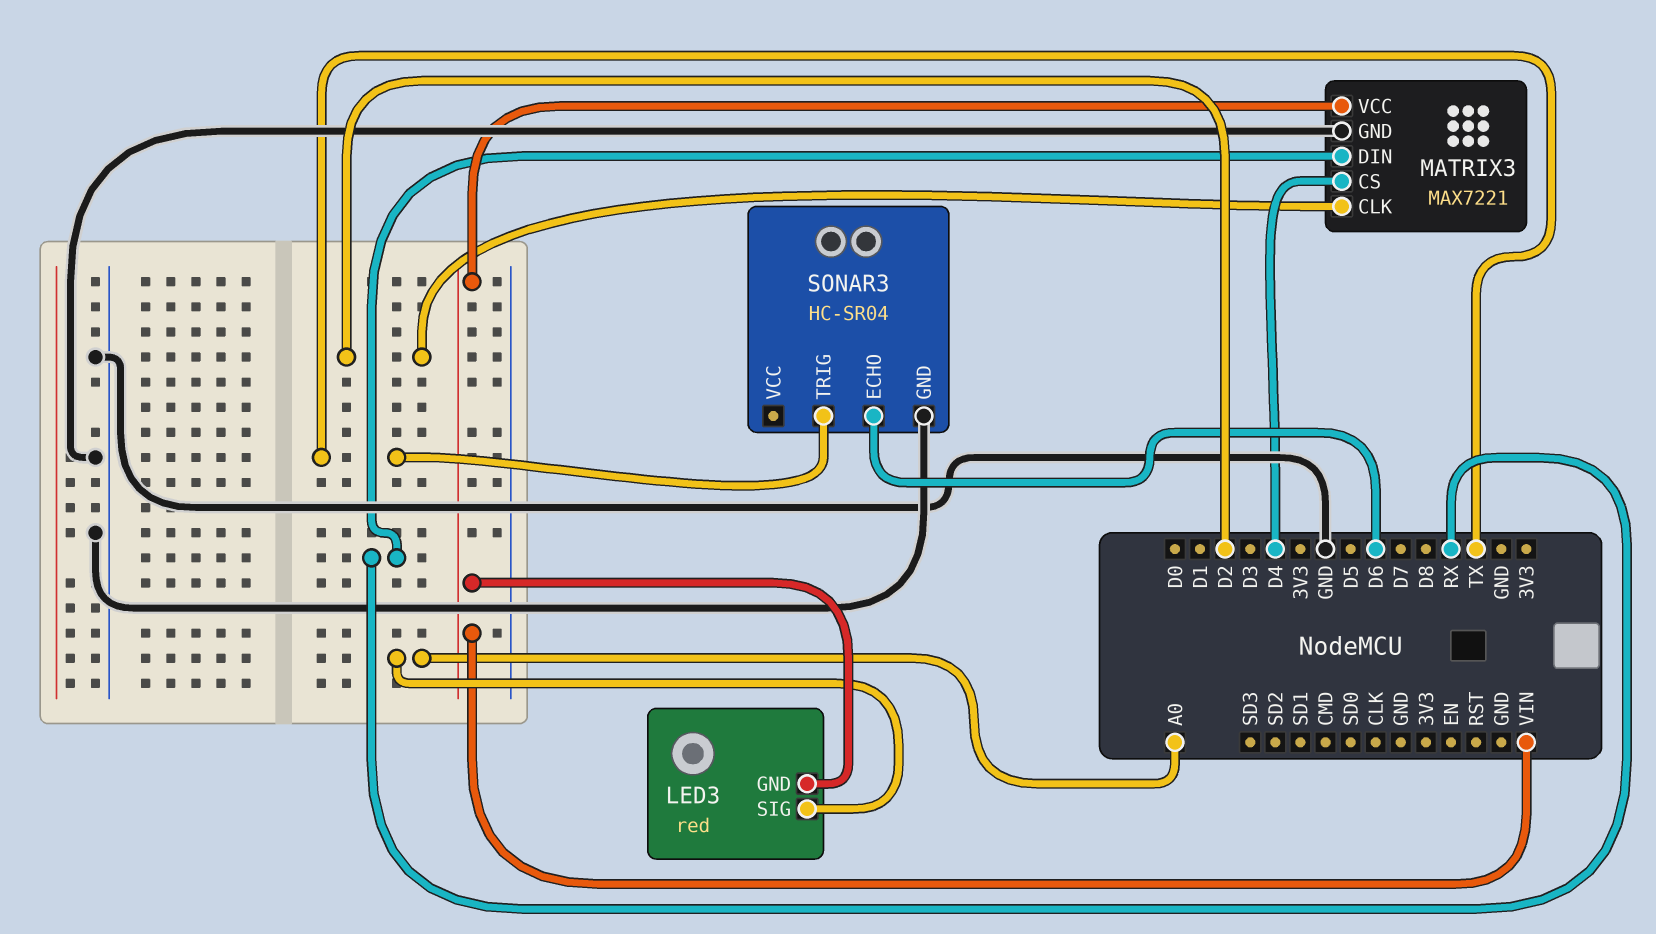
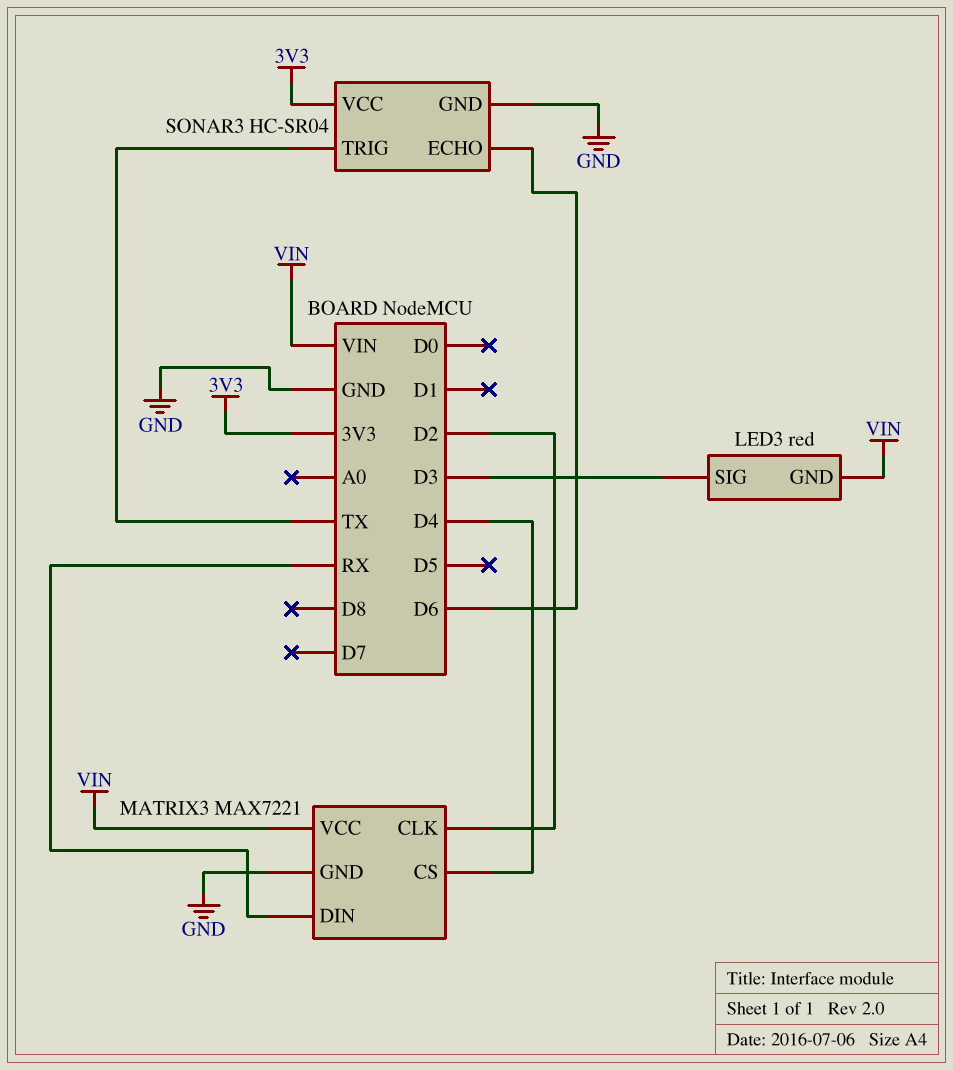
LED3 pin SIG: A0 -> D3
SONAR3 pin VCC: none -> 3V3

